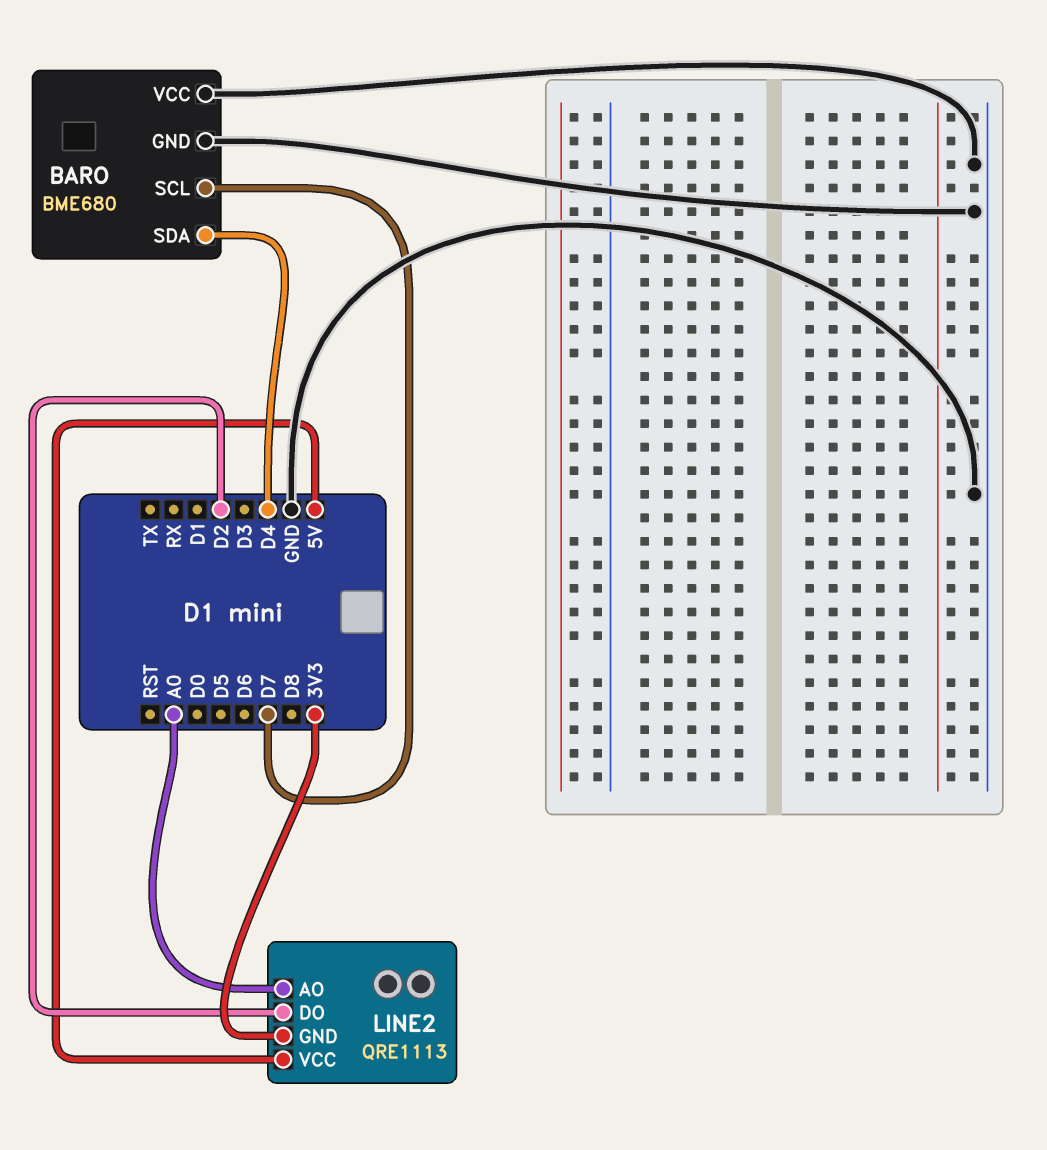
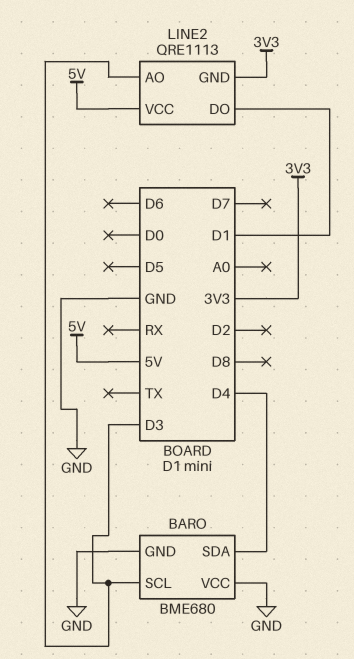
BARO pin SCL: D7 -> D3
LINE2 pin AO: A0 -> D3
LINE2 pin DO: D2 -> D1

